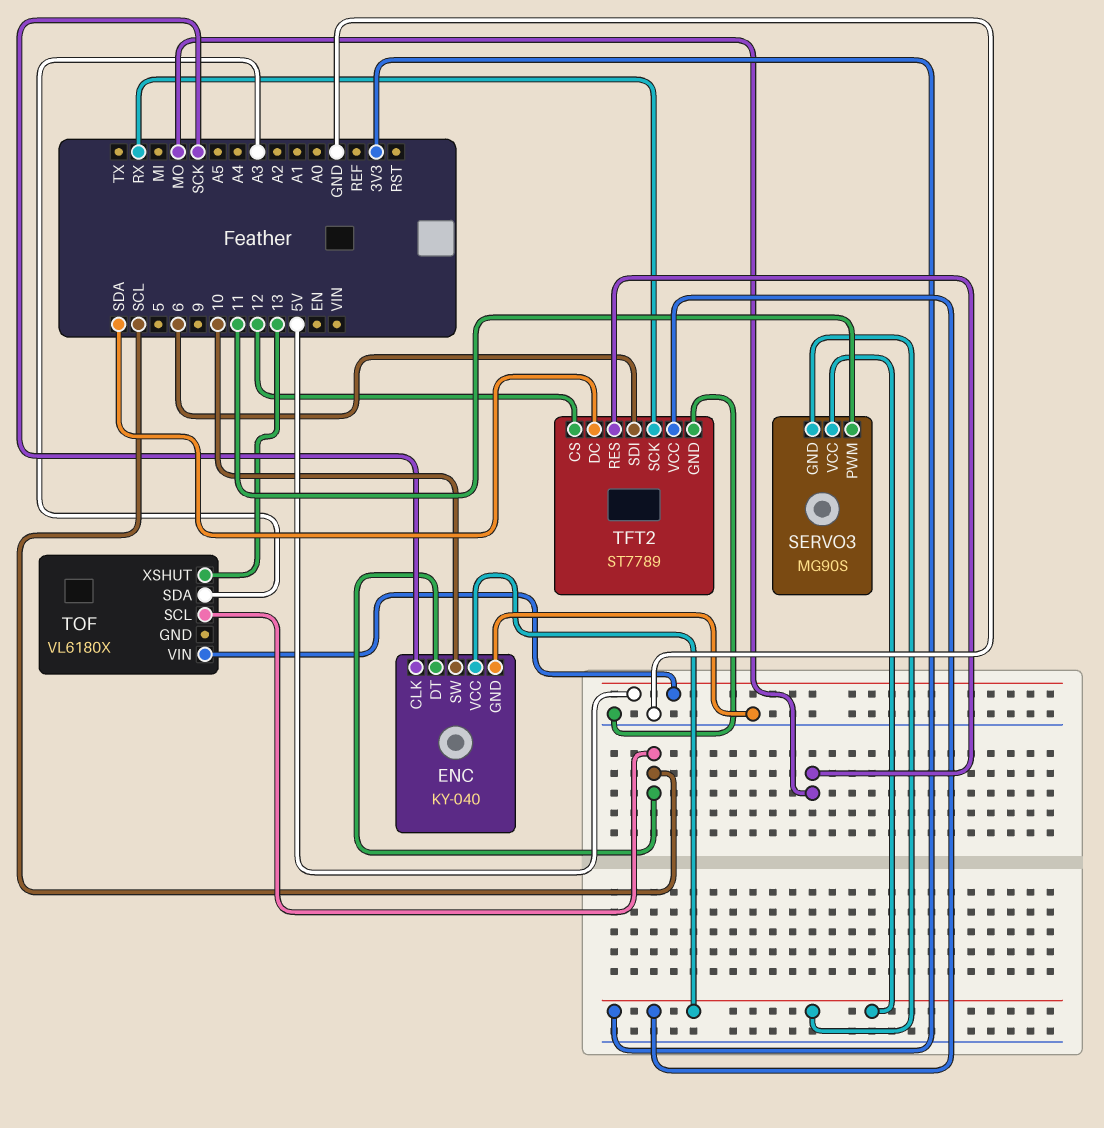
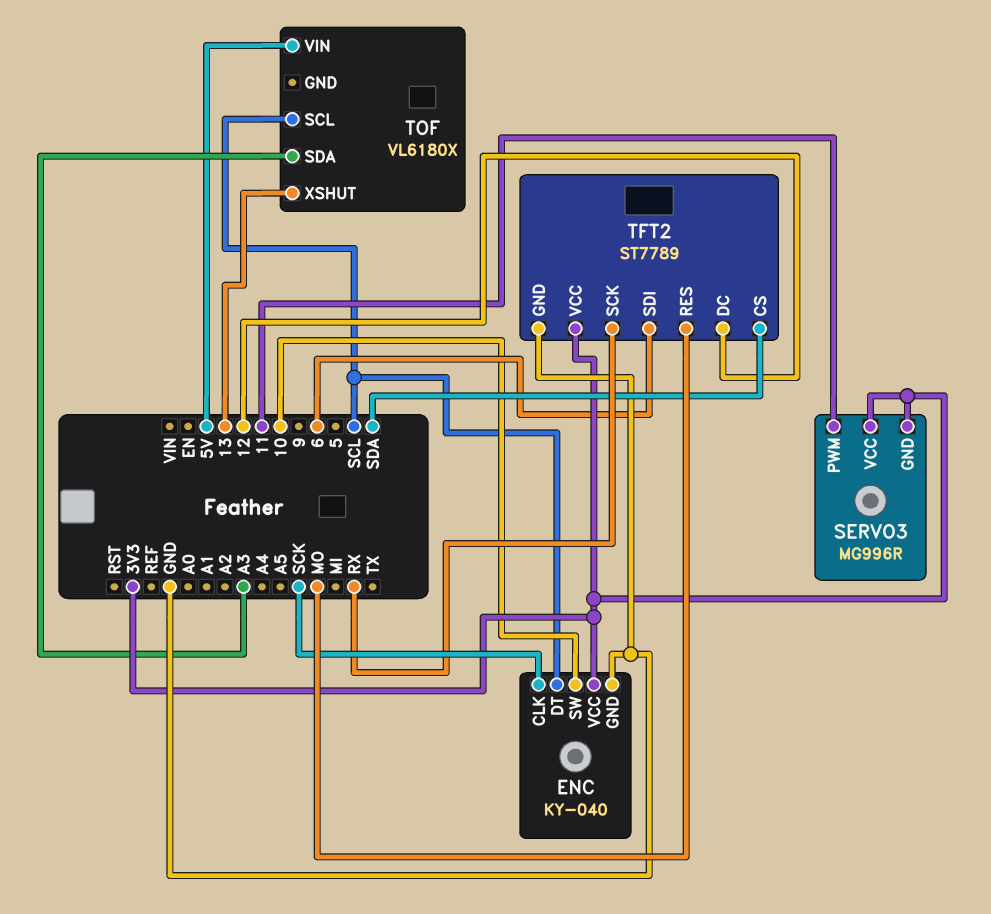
SERVO3: MG90S -> MG996R
TFT2 pin CS: 12 -> SDA
TFT2 pin DC: SDA -> 12

